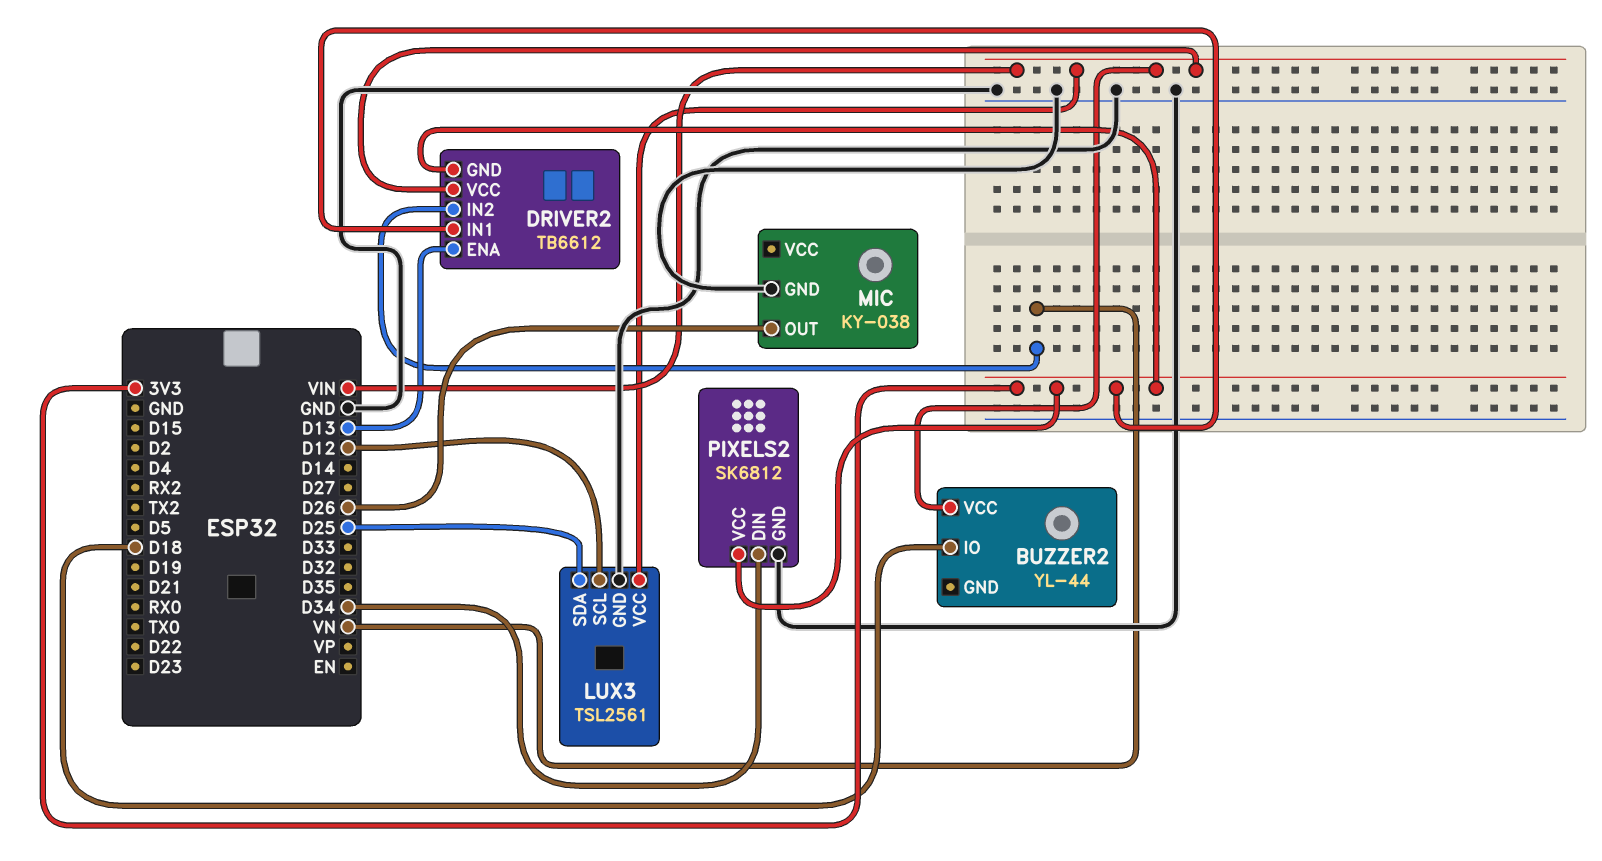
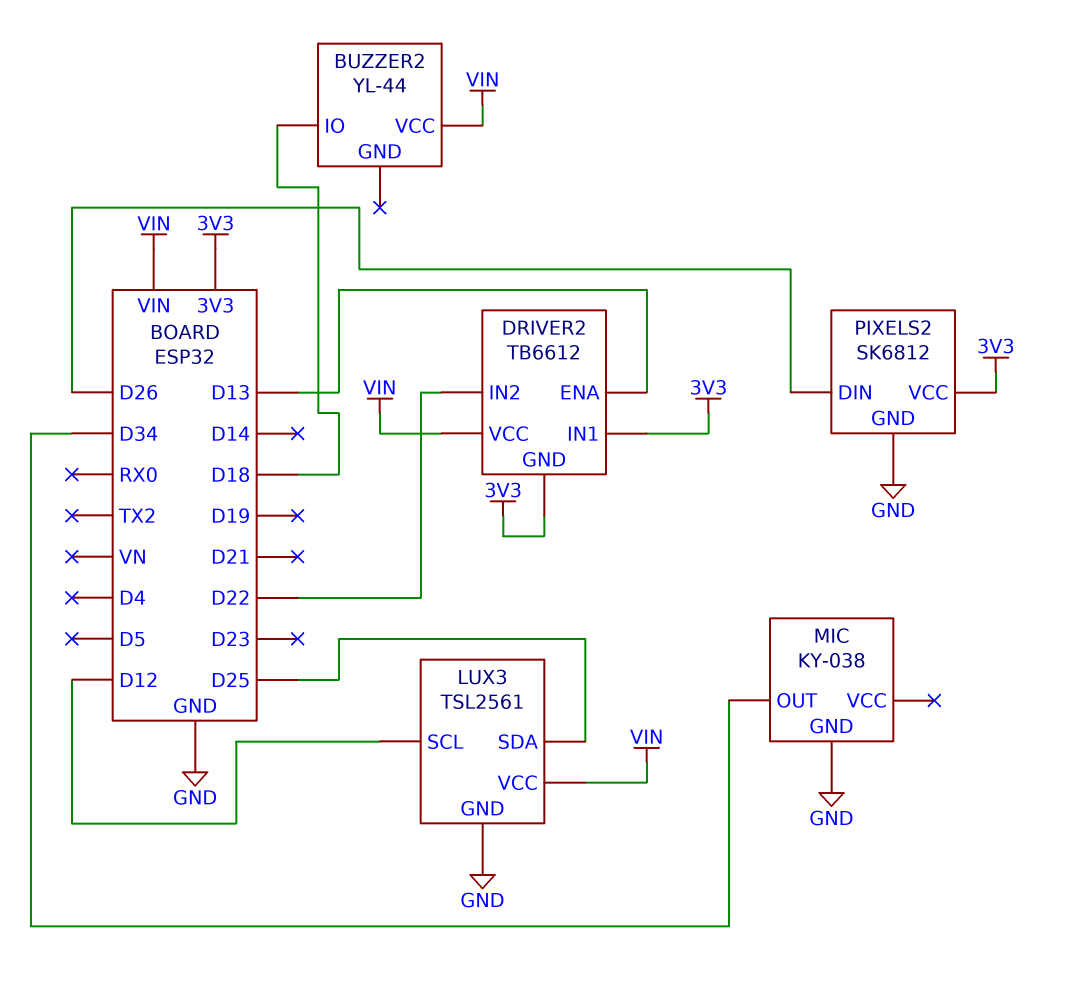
DRIVER2 pin IN2: VN -> D22
MIC pin OUT: D26 -> D34
PIXELS2 pin DIN: D34 -> D26

